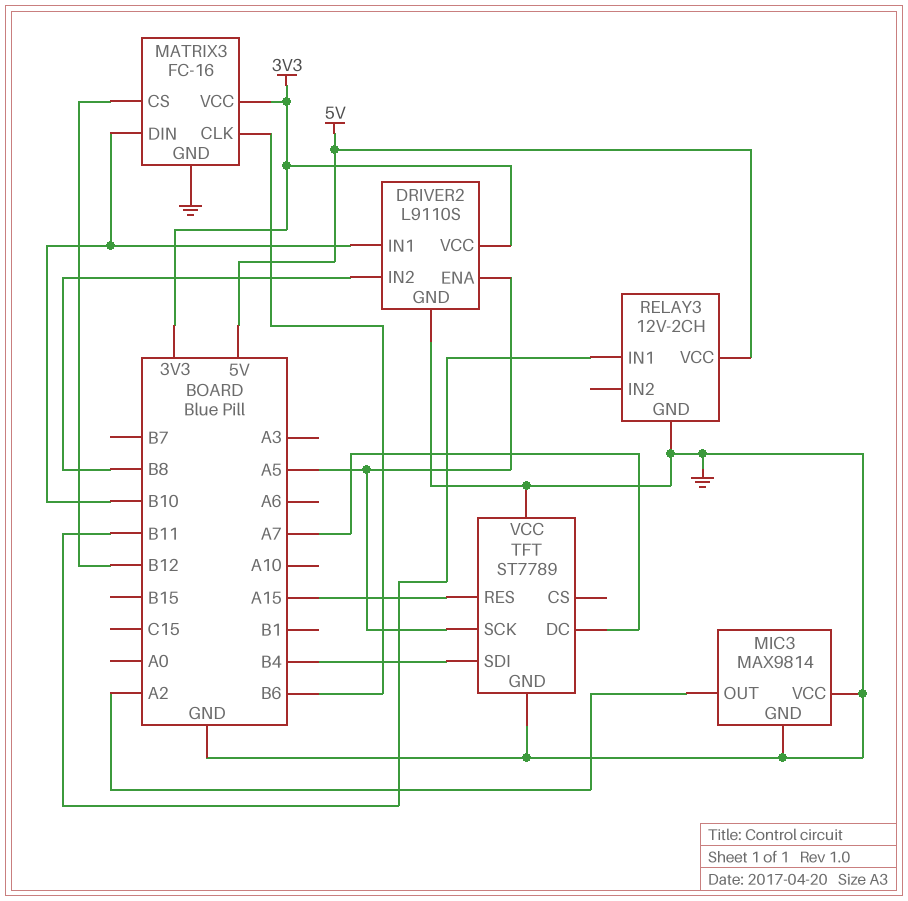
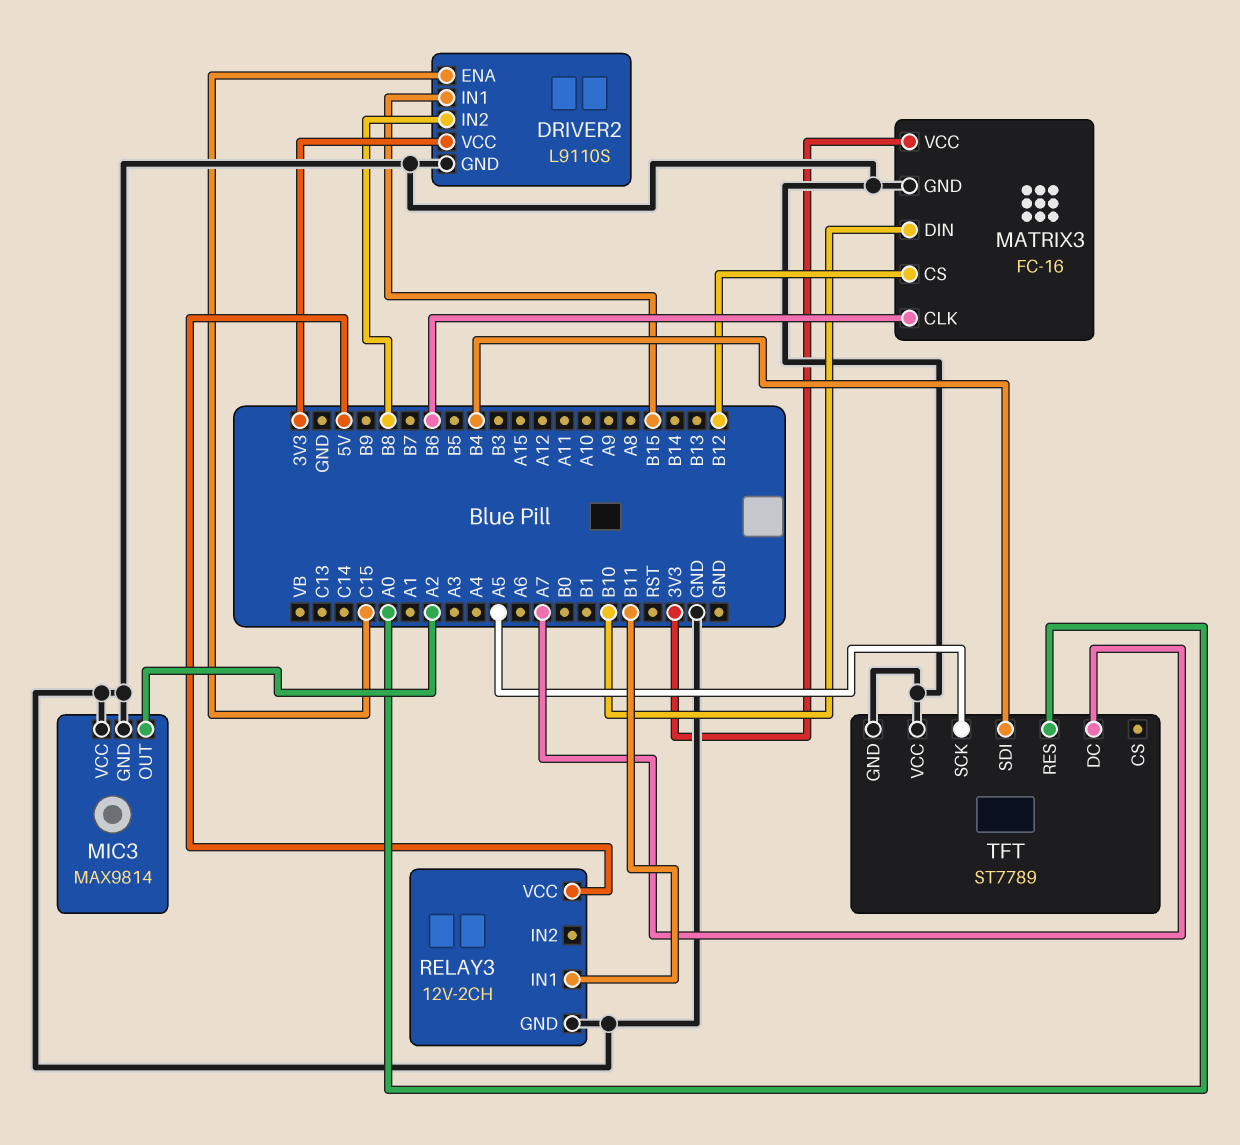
DRIVER2 pin ENA: A5 -> C15
DRIVER2 pin IN1: B10 -> B15
TFT pin RES: A15 -> A0

